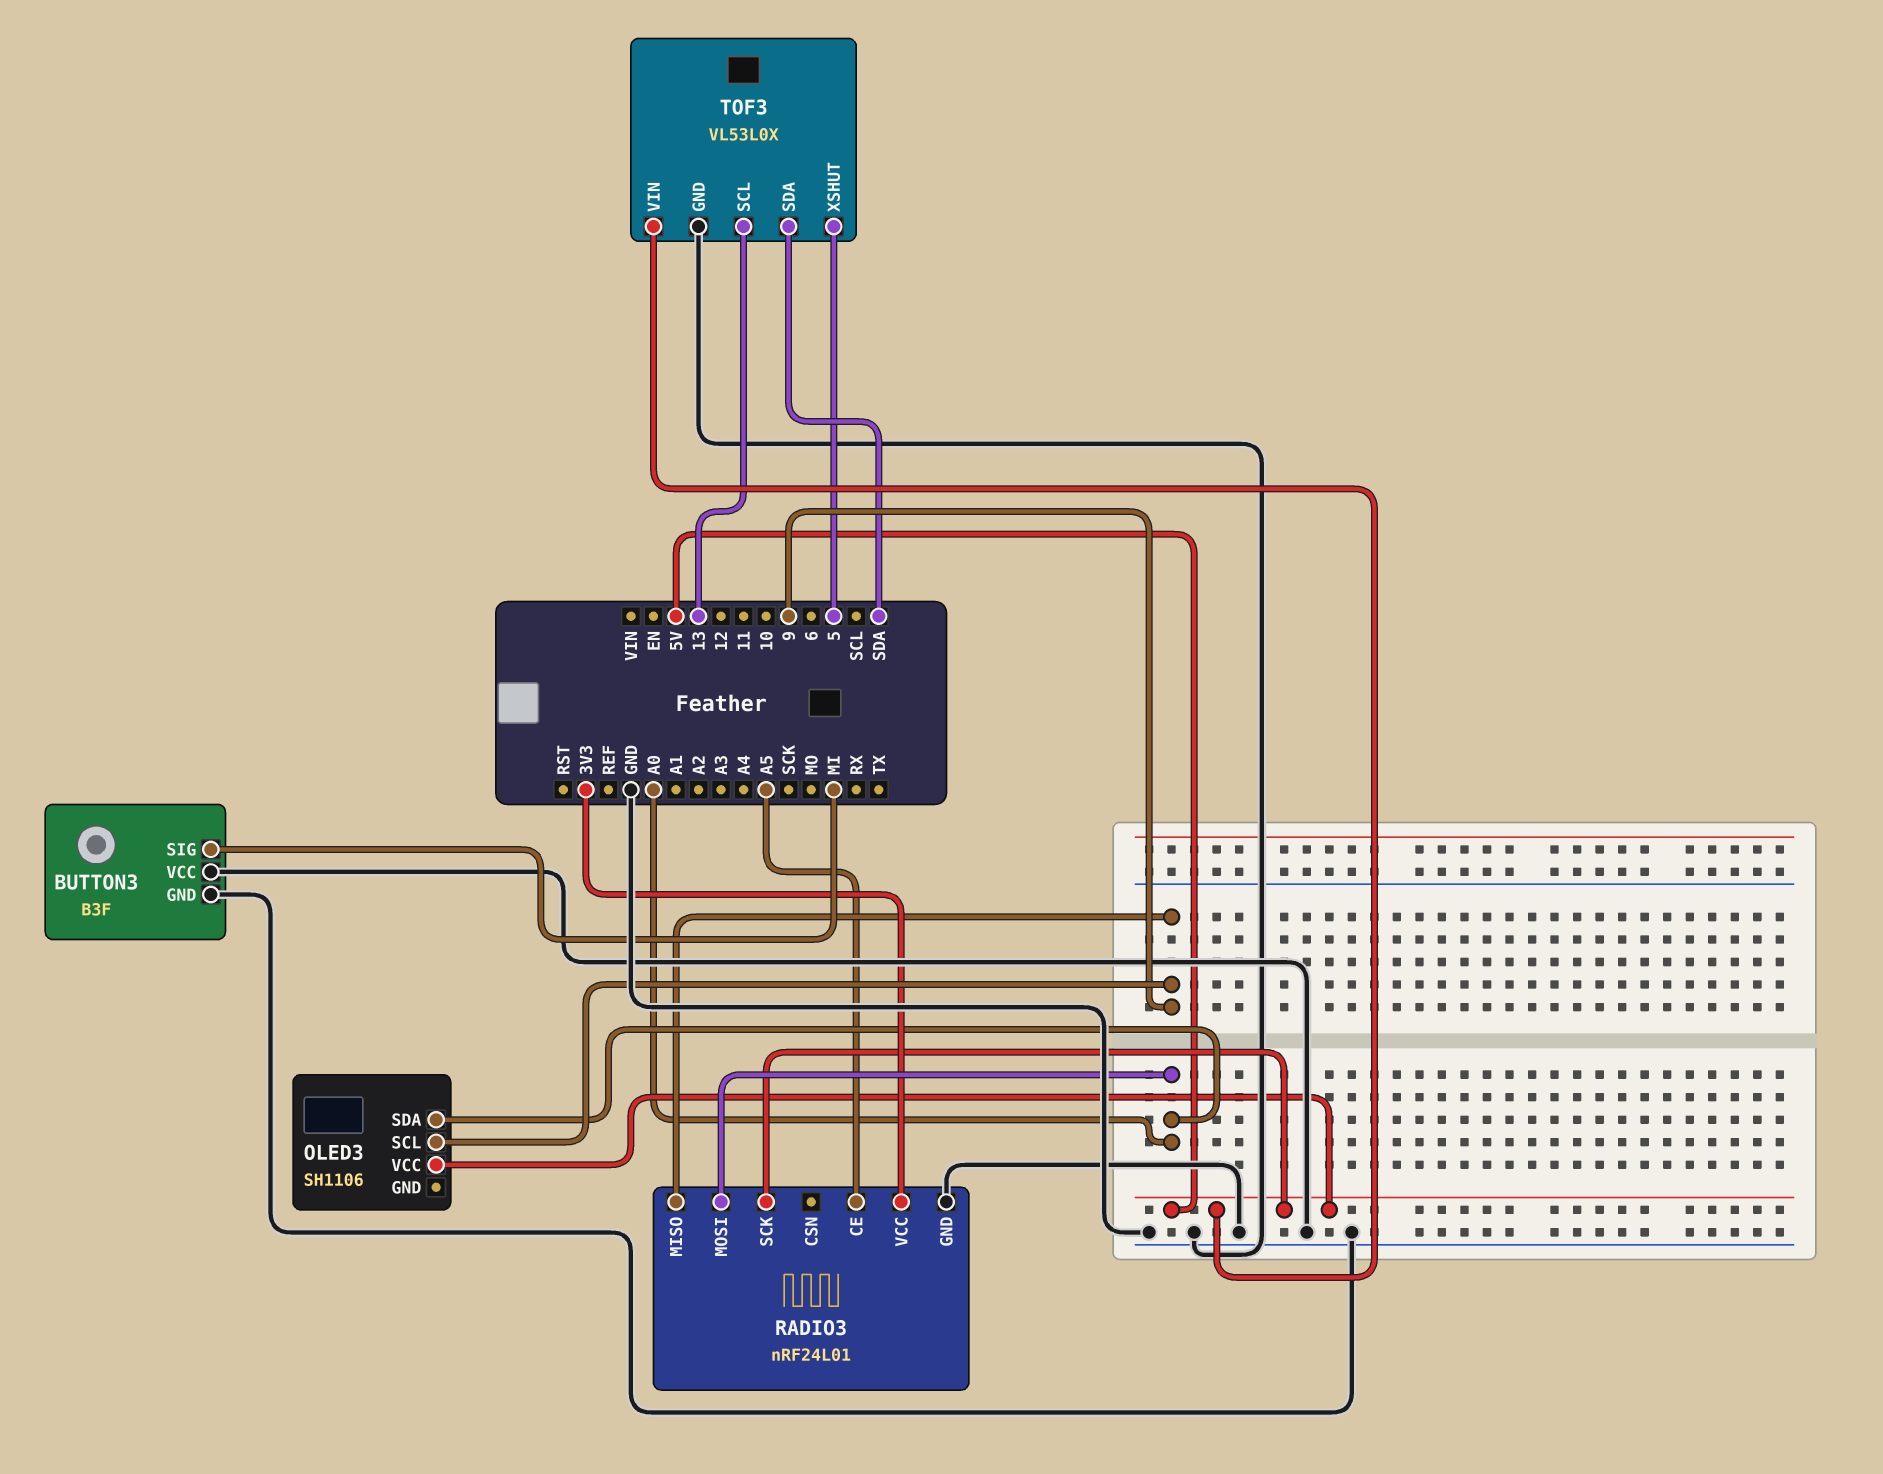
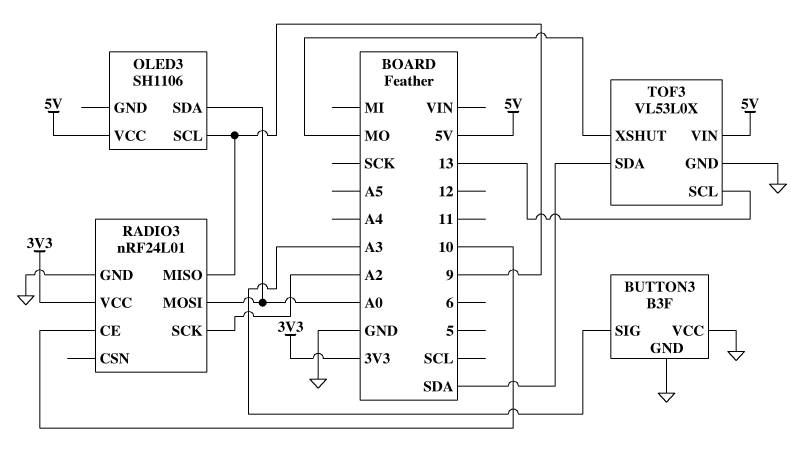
BUTTON3 pin SIG: MI -> A3
RADIO3 pin CE: A5 -> 10
RADIO3 pin SCK: 5V -> A2
TOF3 pin XSHUT: 5 -> MO

